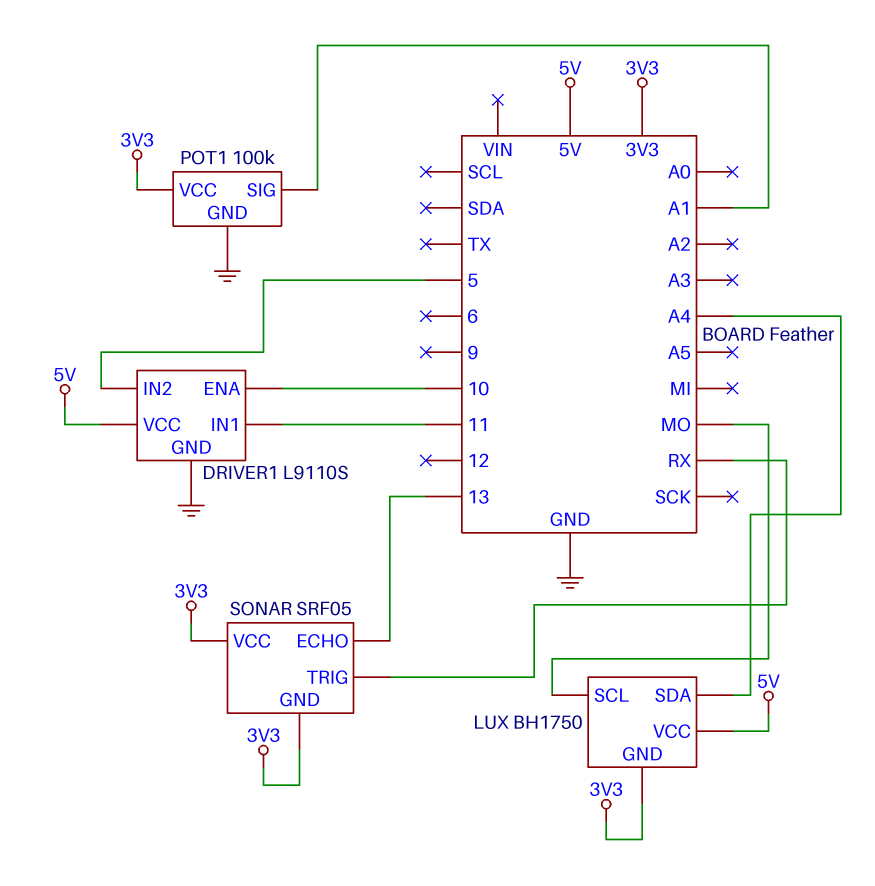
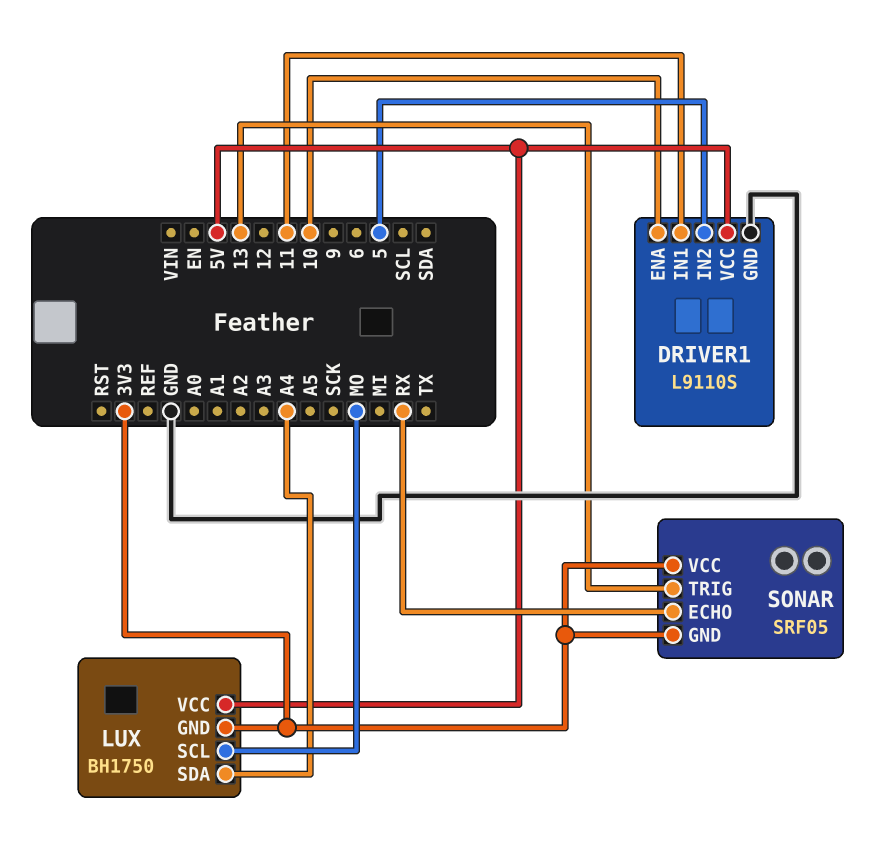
POT1: 100k -> none
POT1 pin GND: GND -> none
POT1 pin SIG: A1 -> none
POT1 pin VCC: 3V3 -> none
SONAR pin ECHO: 13 -> RX
SONAR pin TRIG: RX -> 13

